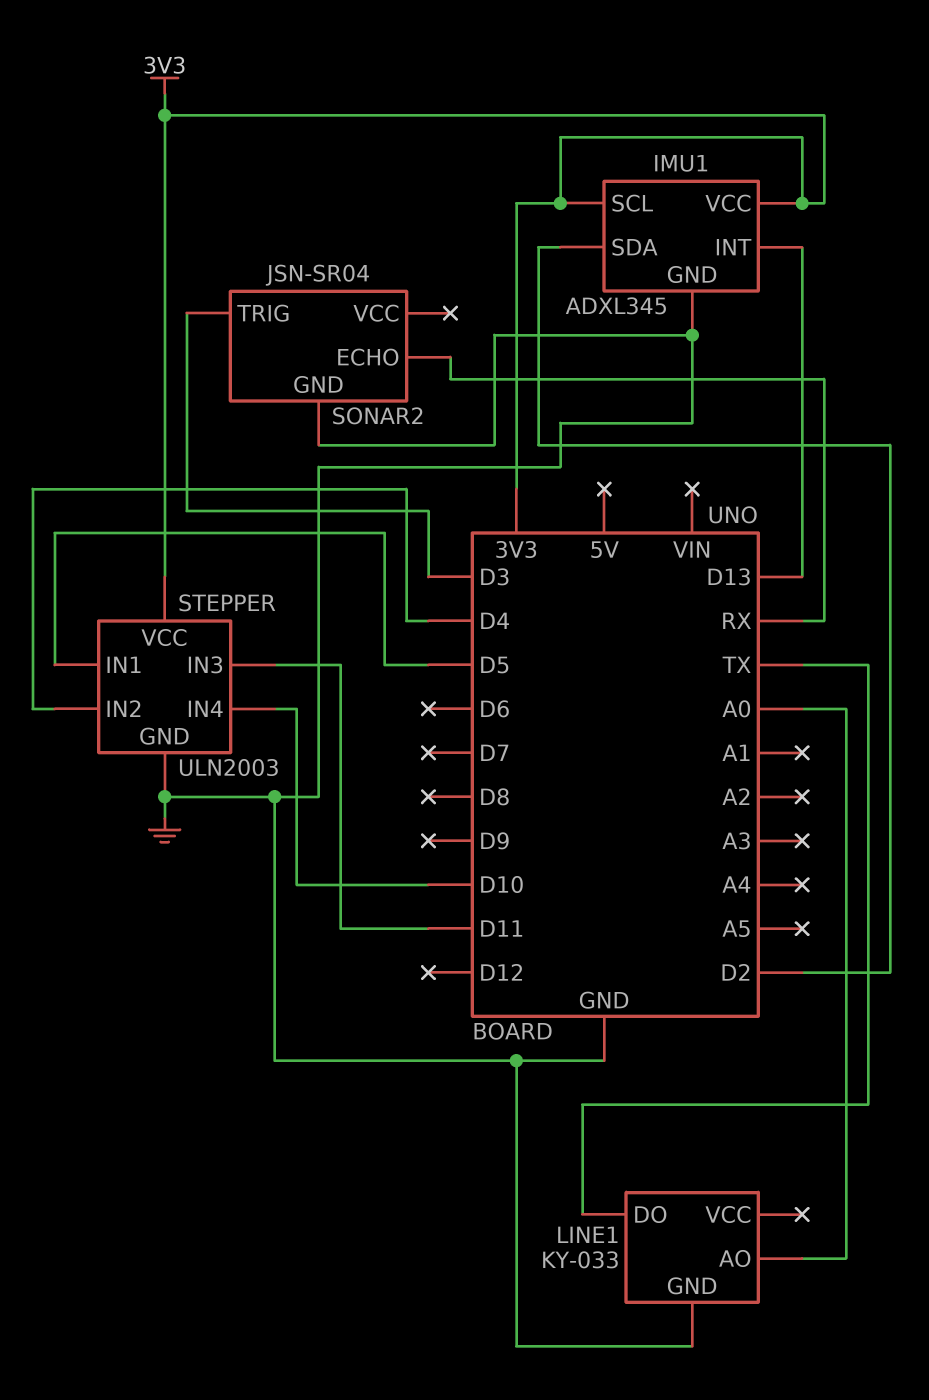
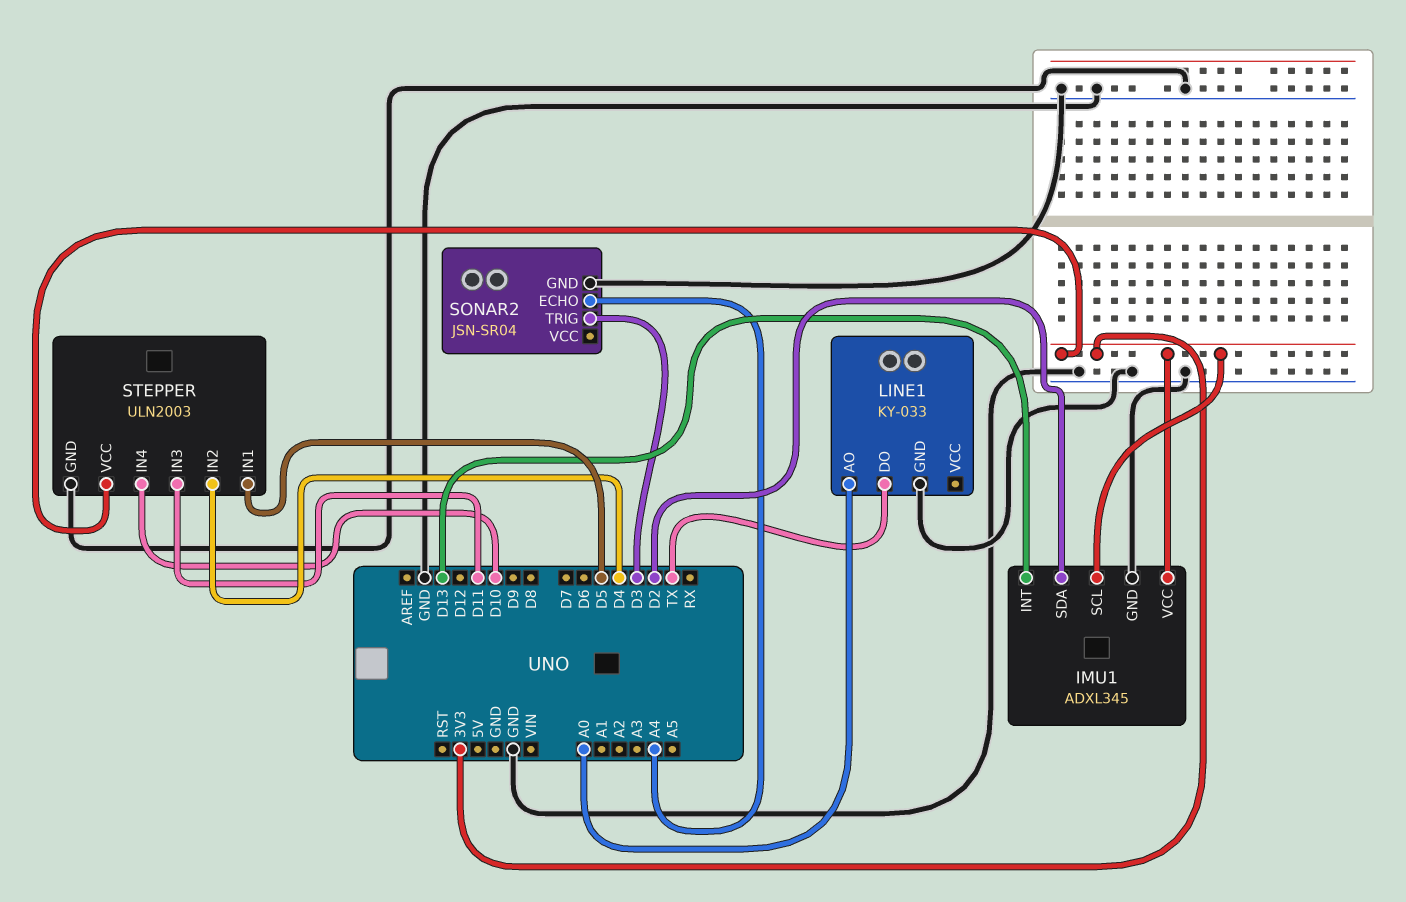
SONAR2 pin ECHO: RX -> A4

